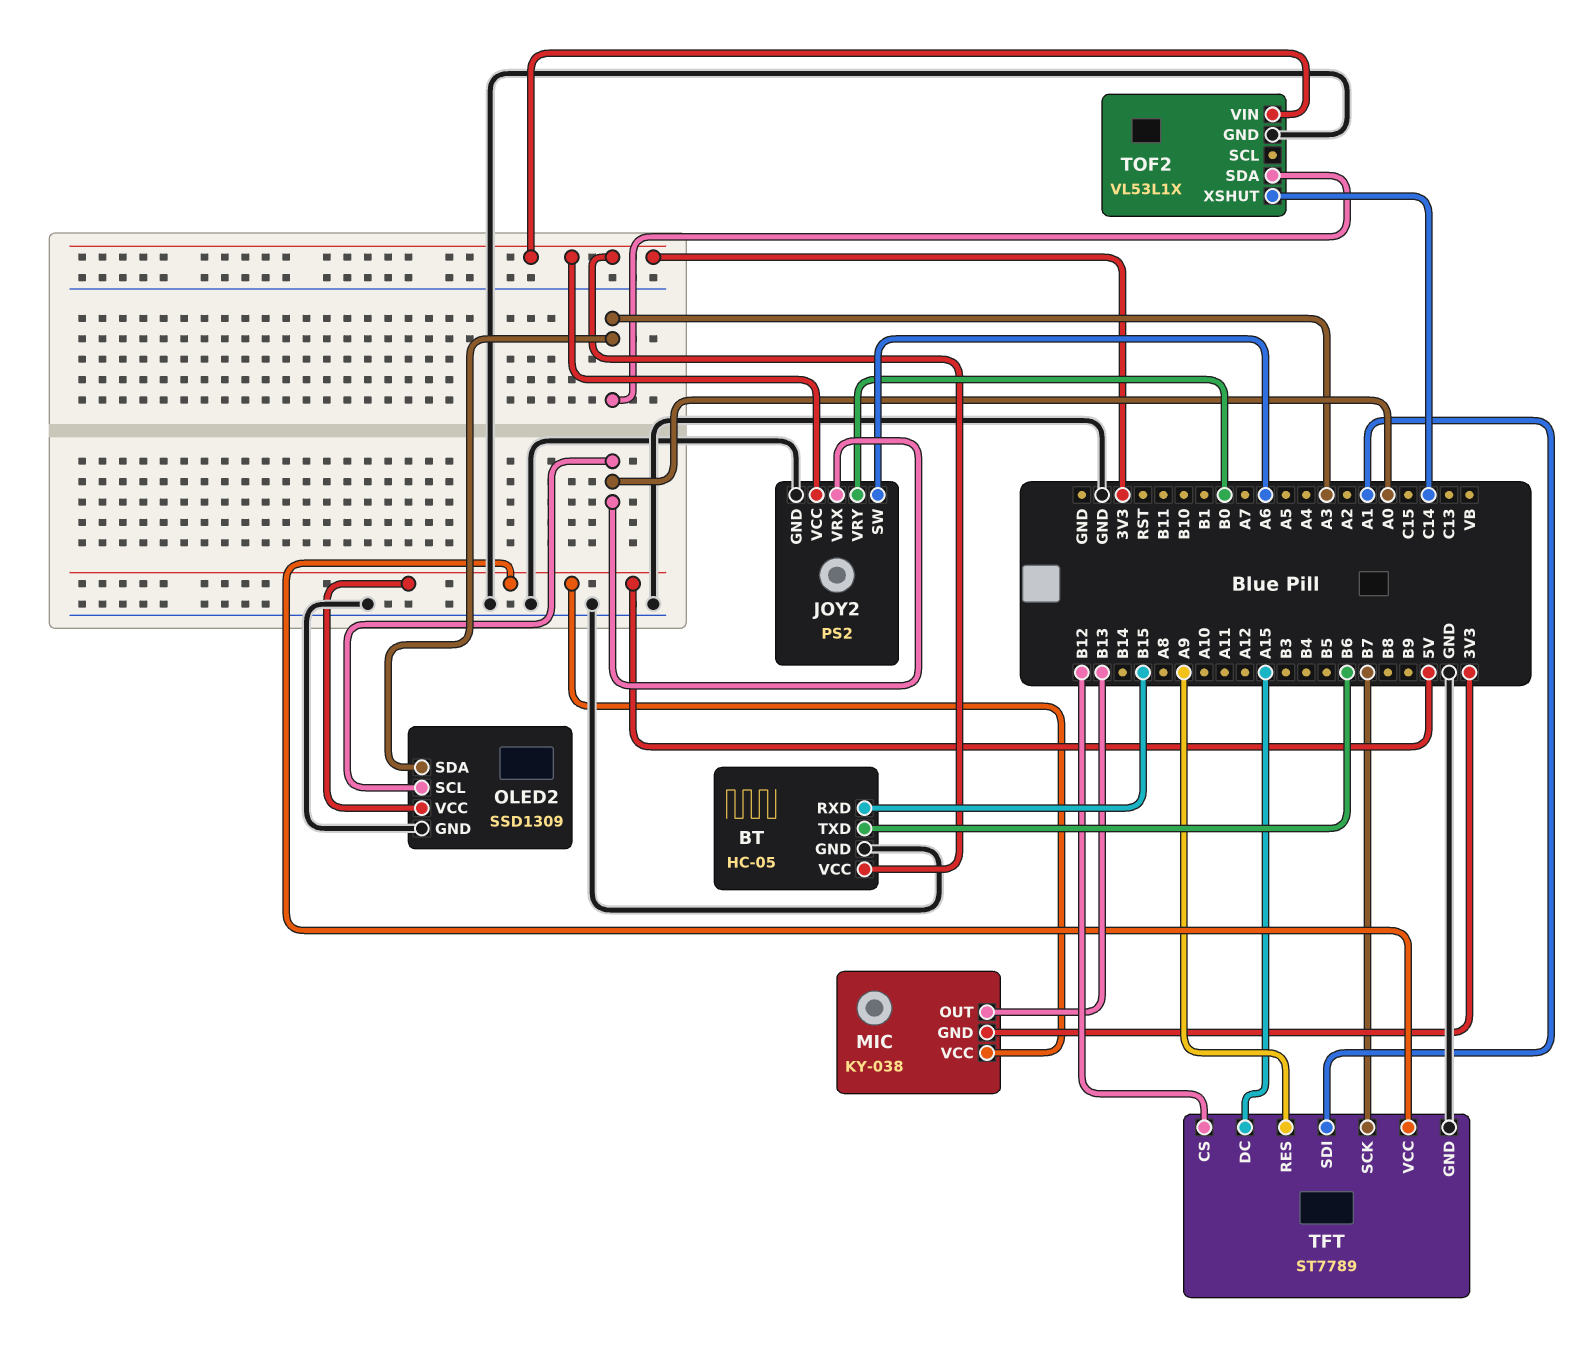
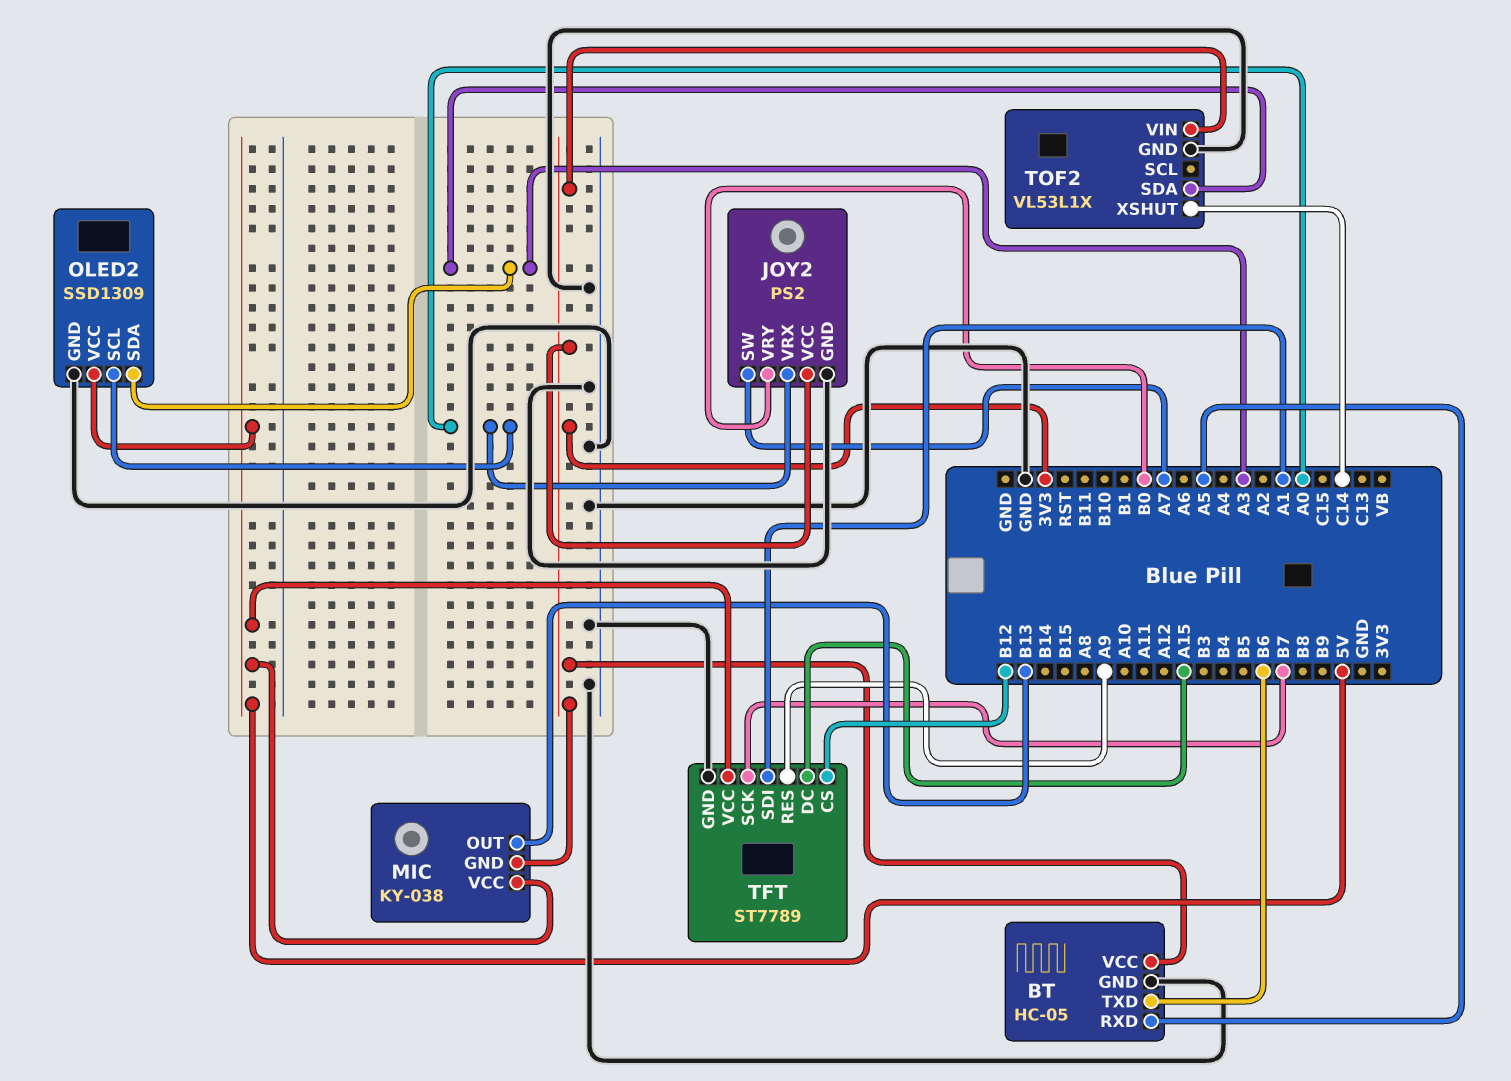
BT pin RXD: B15 -> A5
JOY2 pin SW: A6 -> A7

